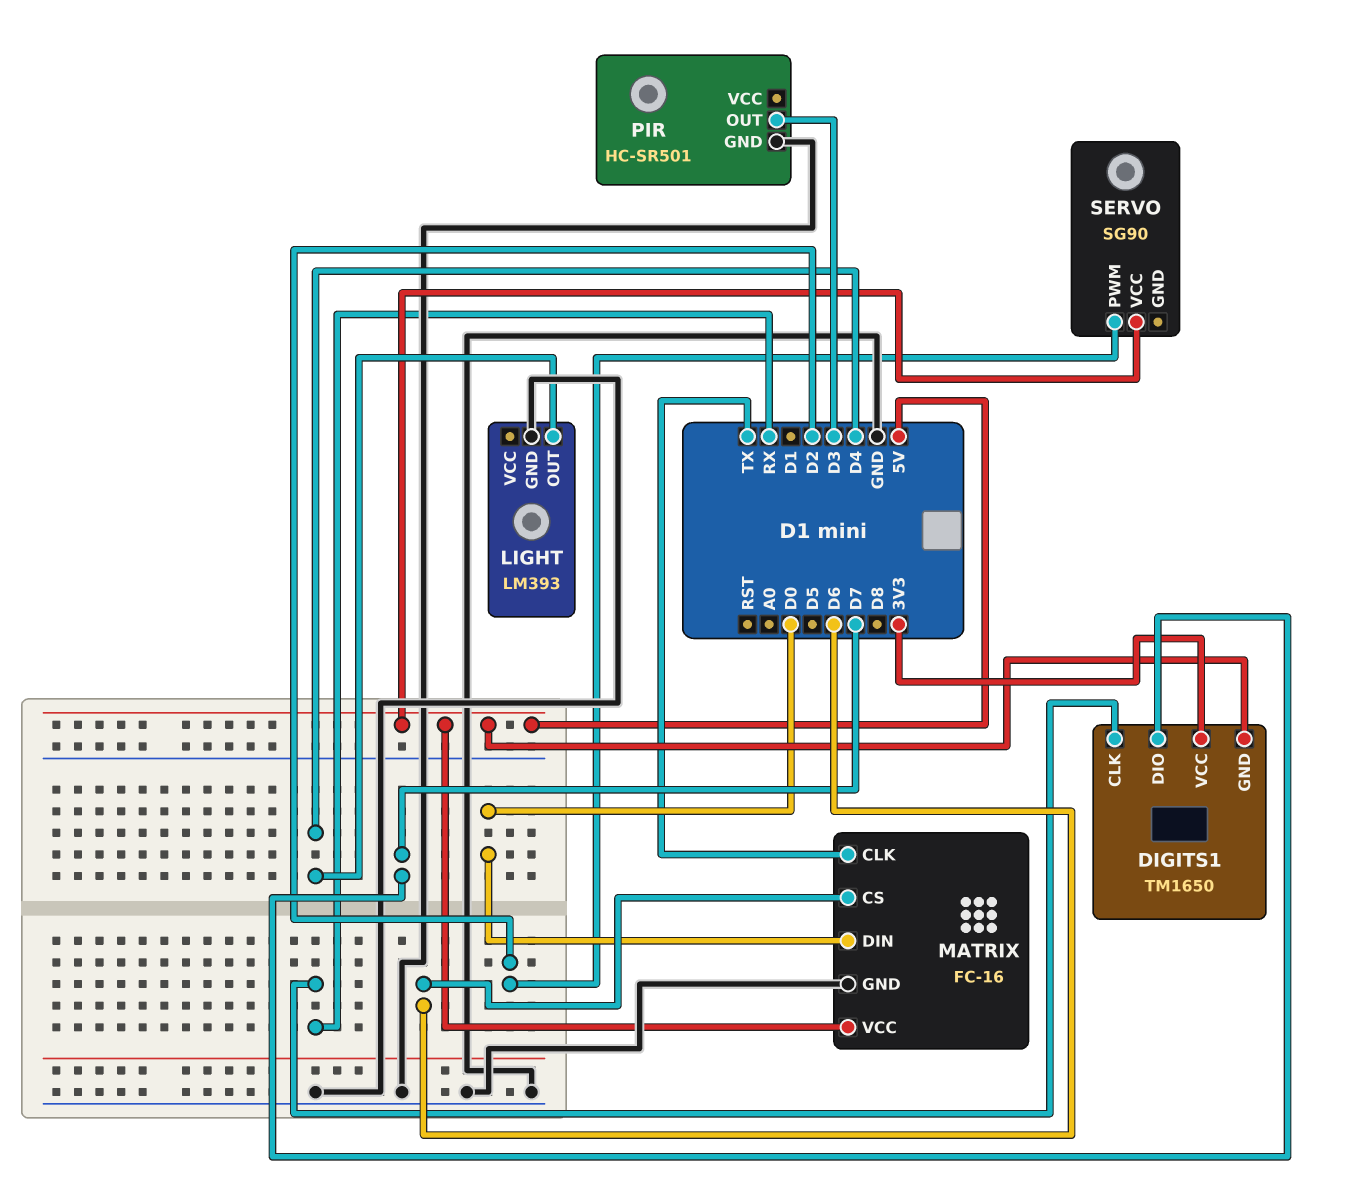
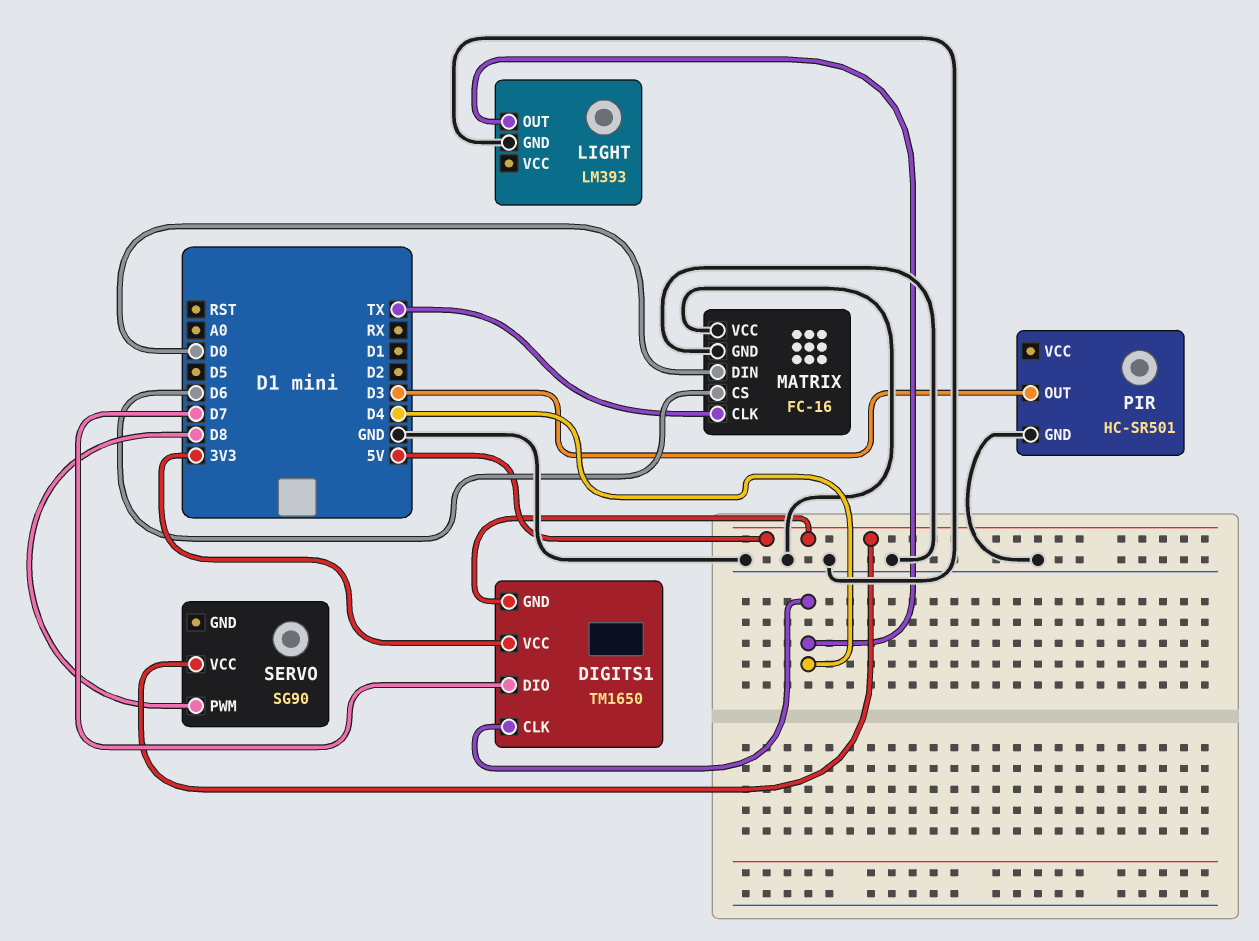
DIGITS1 pin CLK: RX -> D4
MATRIX pin VCC: 5V -> GND
SERVO pin PWM: D2 -> D8

